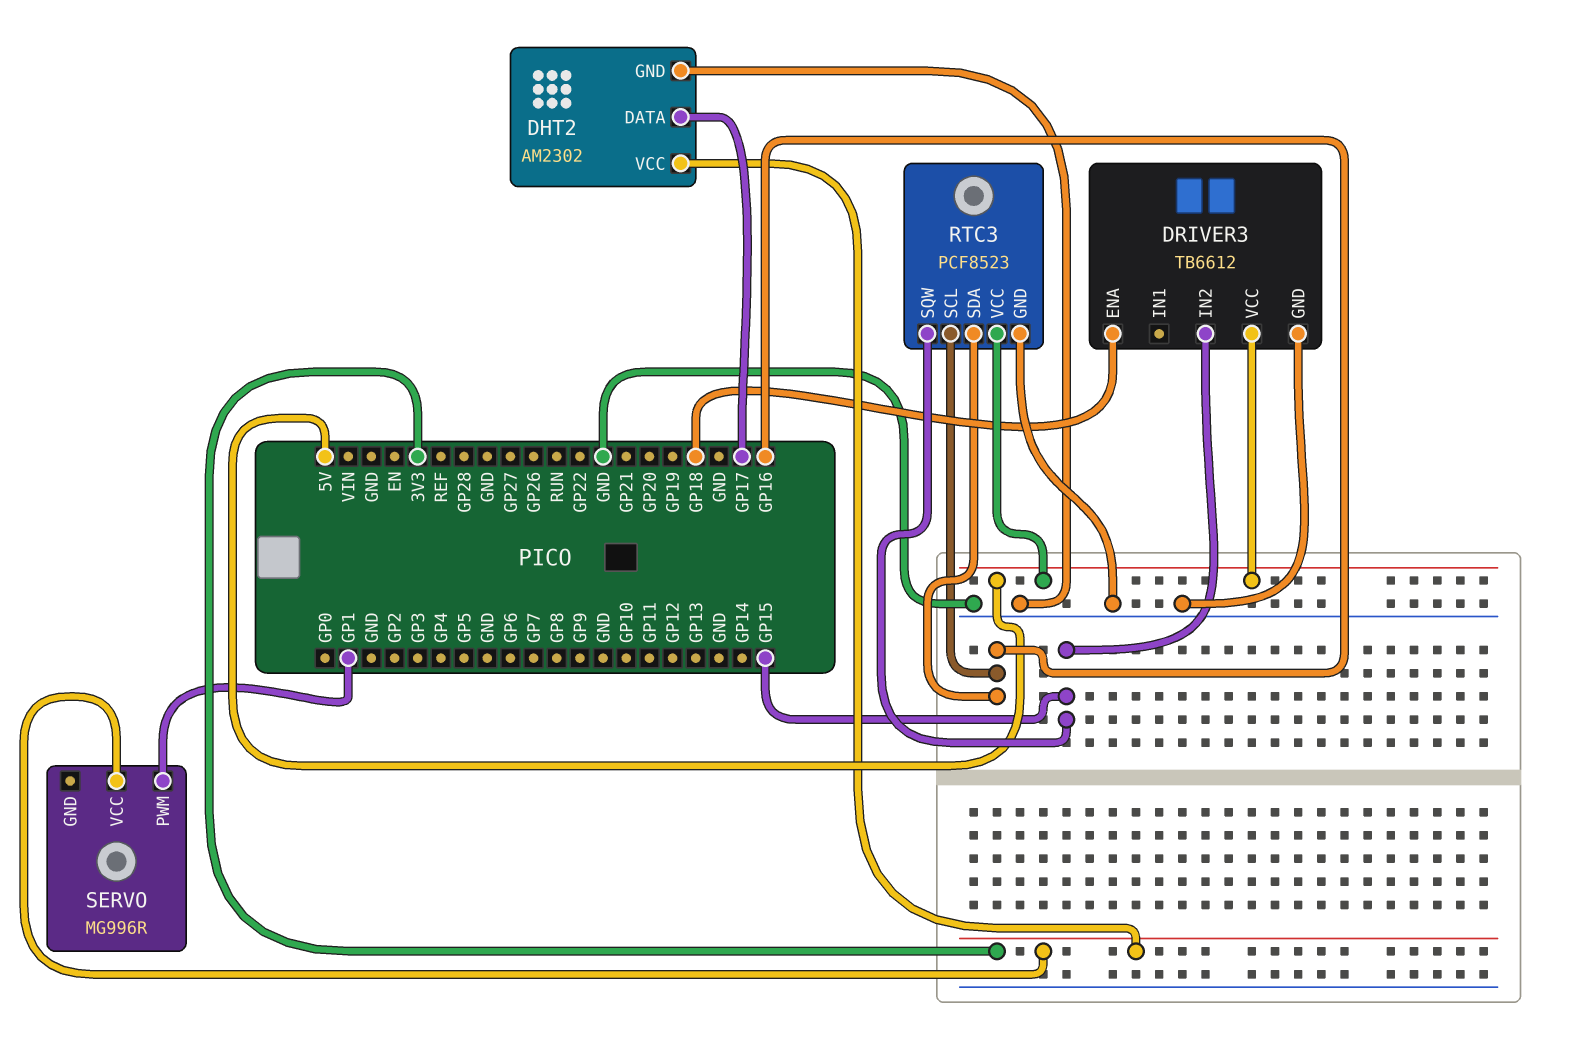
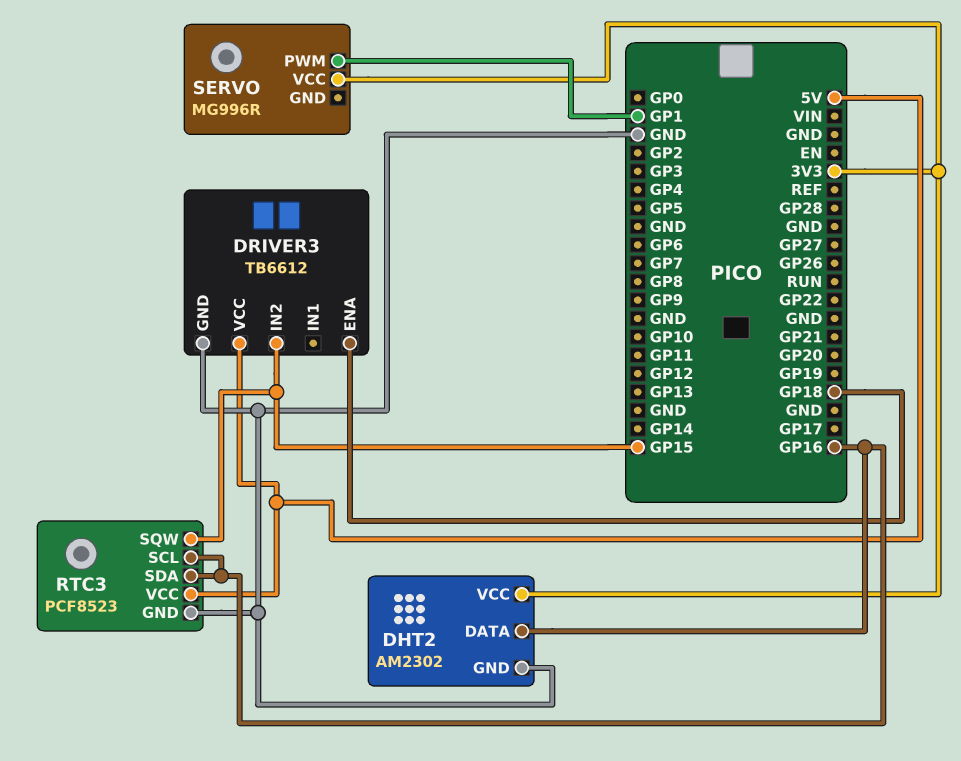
DHT2 pin DATA: GP17 -> GP16

